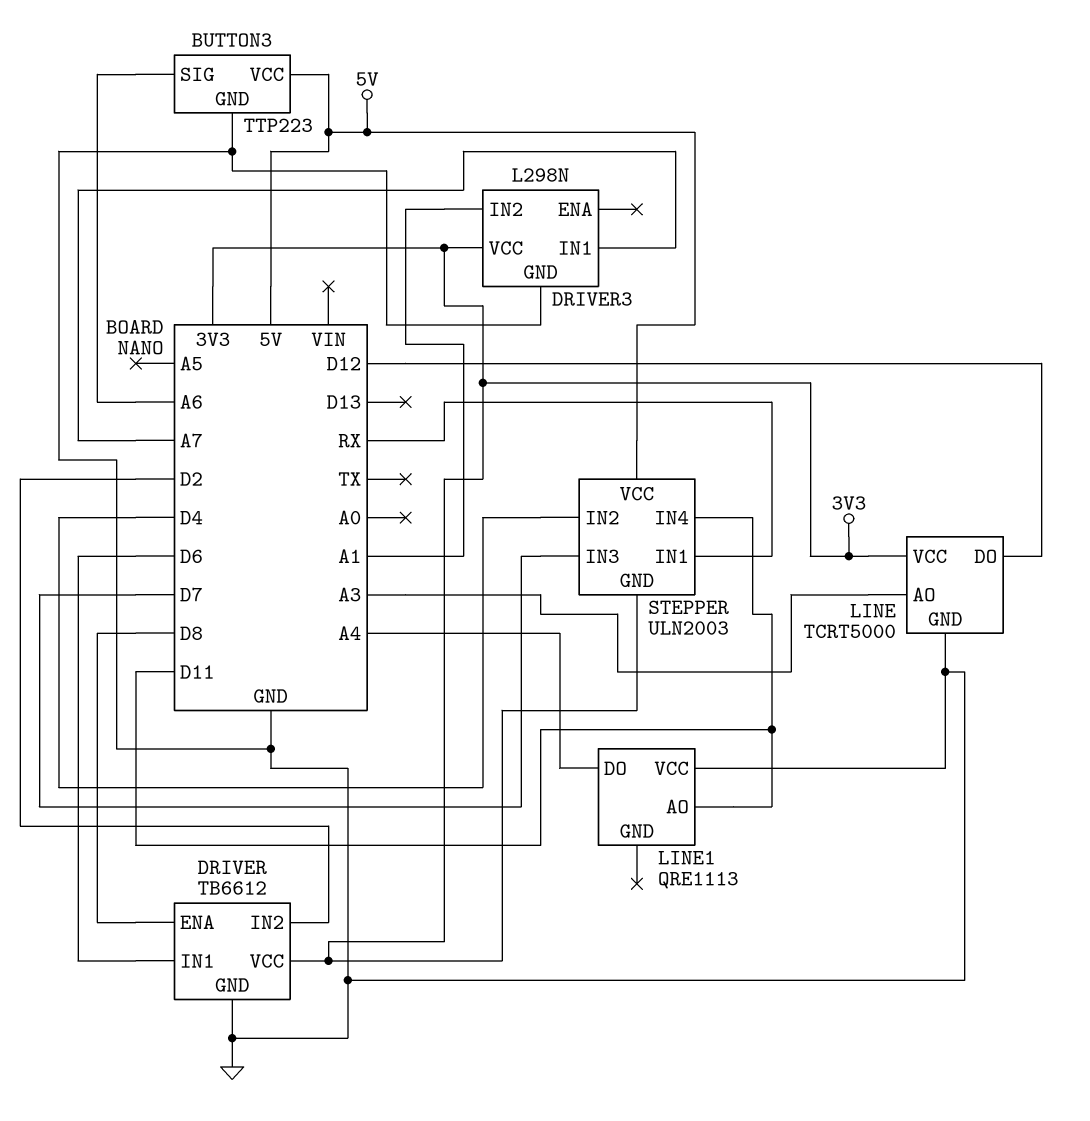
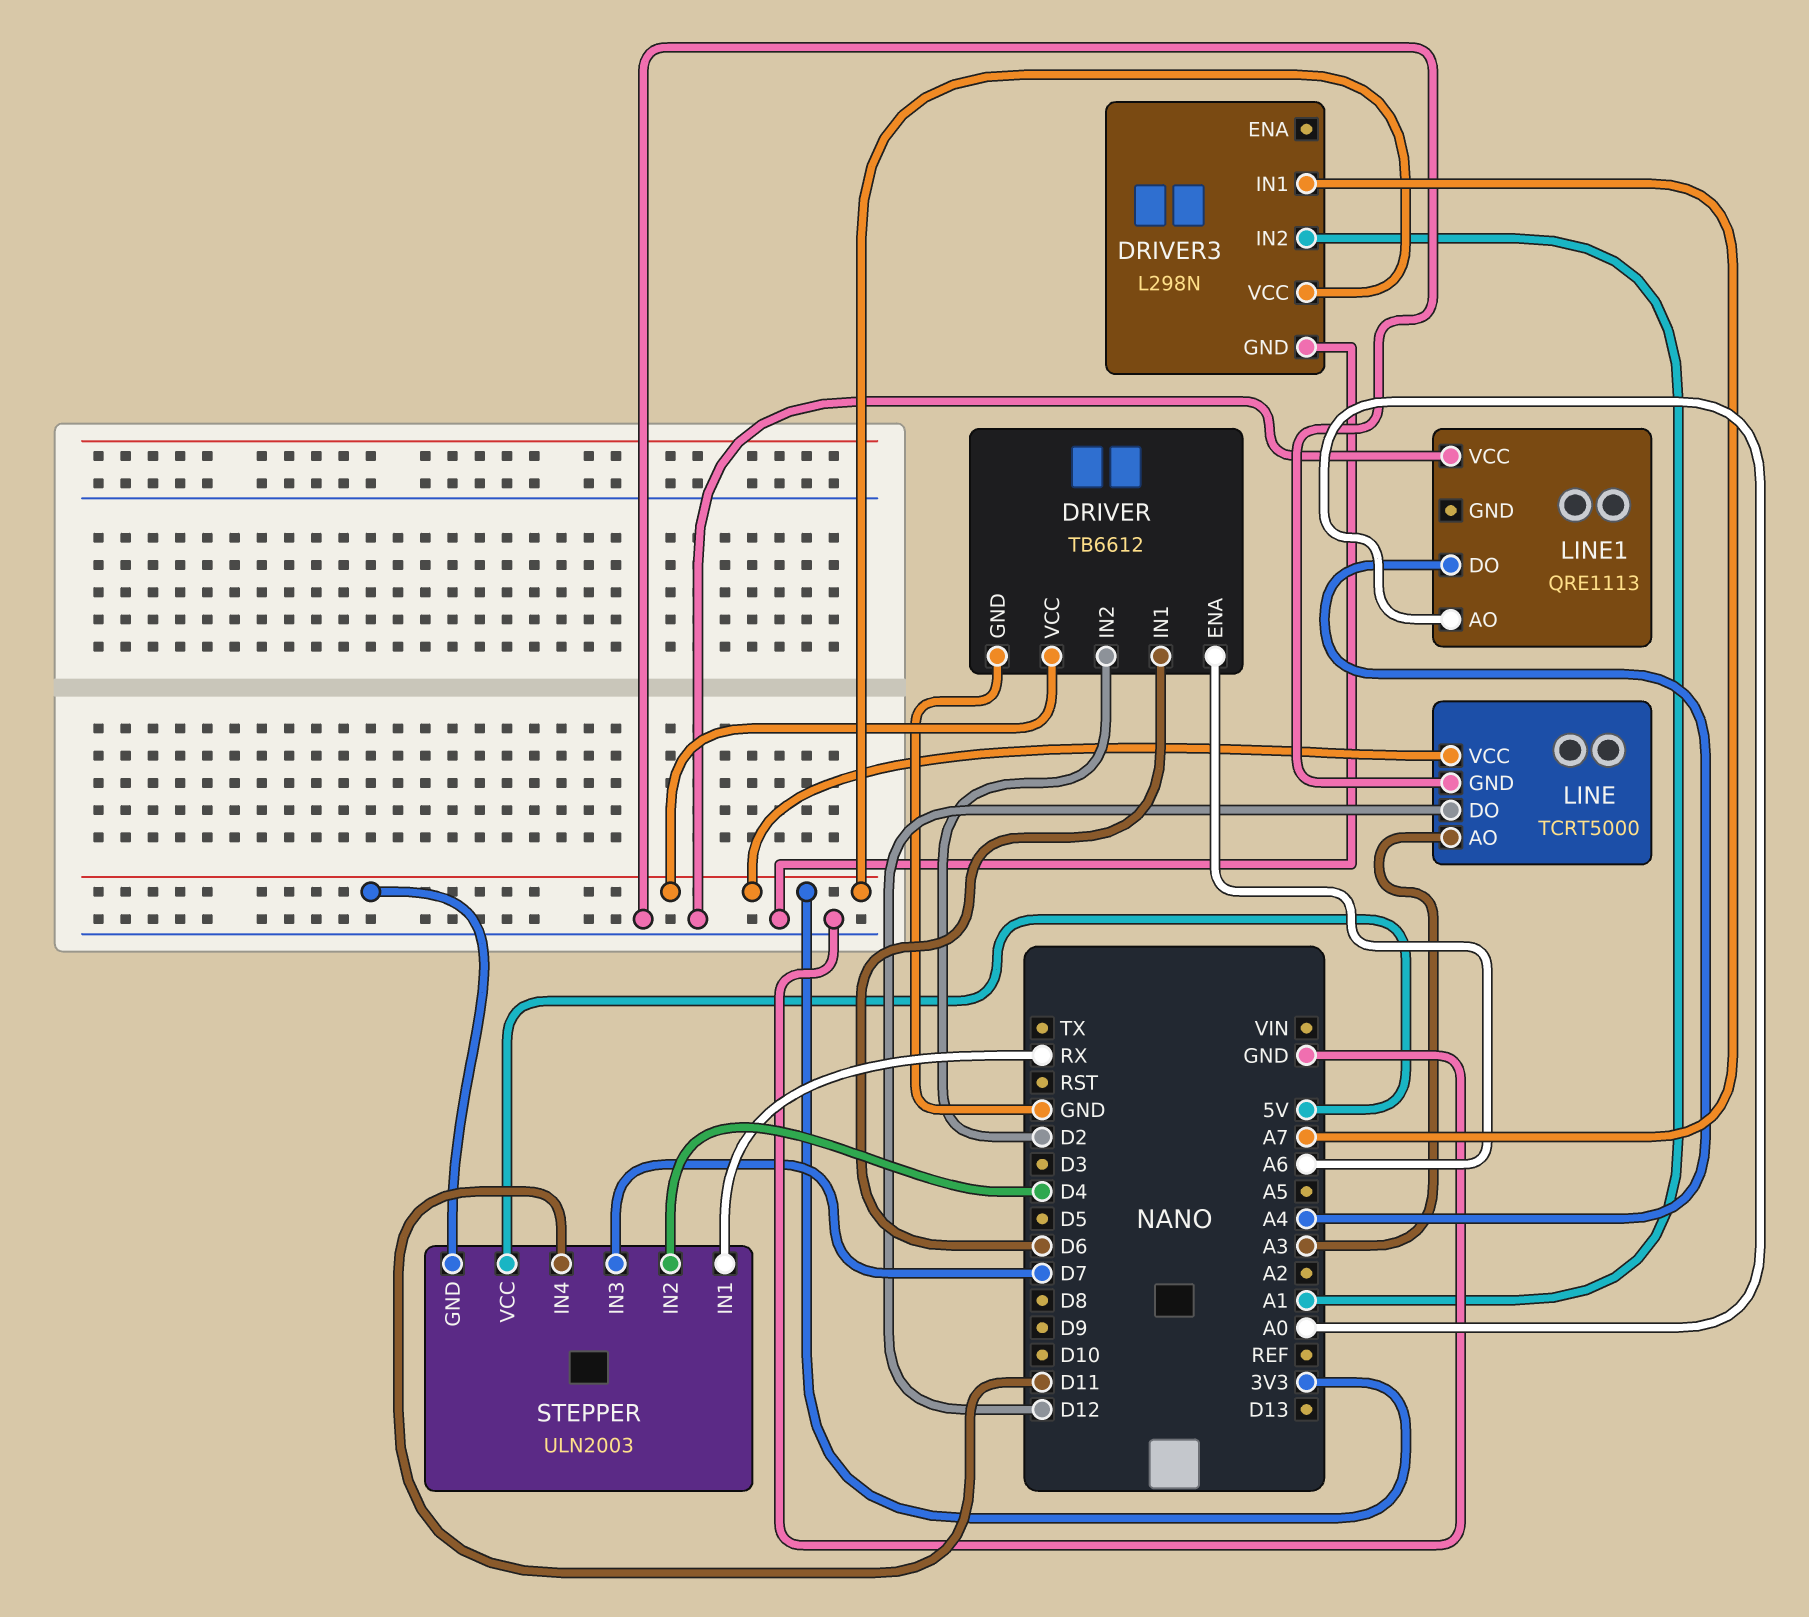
BUTTON3: TTP223 -> none
BUTTON3 pin GND: GND -> none
BUTTON3 pin SIG: A6 -> none
BUTTON3 pin VCC: 5V -> none
DRIVER pin ENA: D8 -> A6
LINE1 pin AO: D11 -> A0

